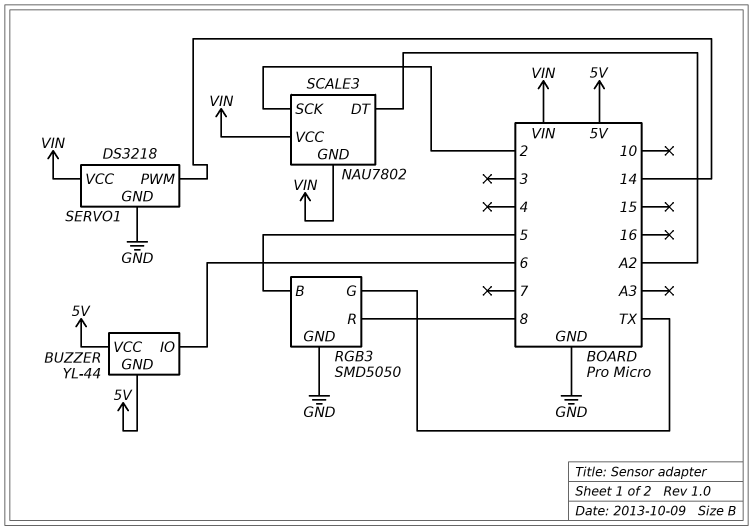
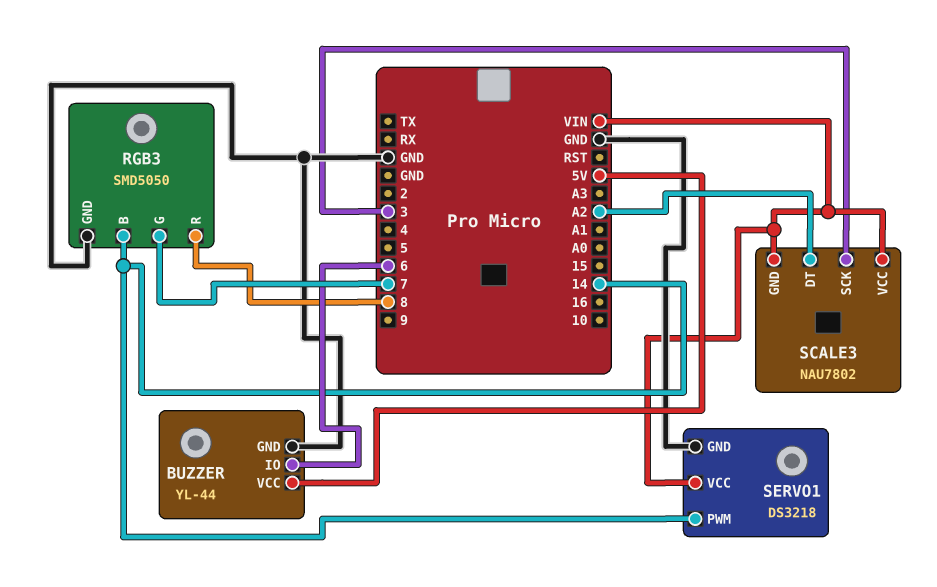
BUZZER pin GND: 5V -> GND
RGB3 pin B: 5 -> 14
RGB3 pin G: TX -> 7
SCALE3 pin SCK: 2 -> 3

